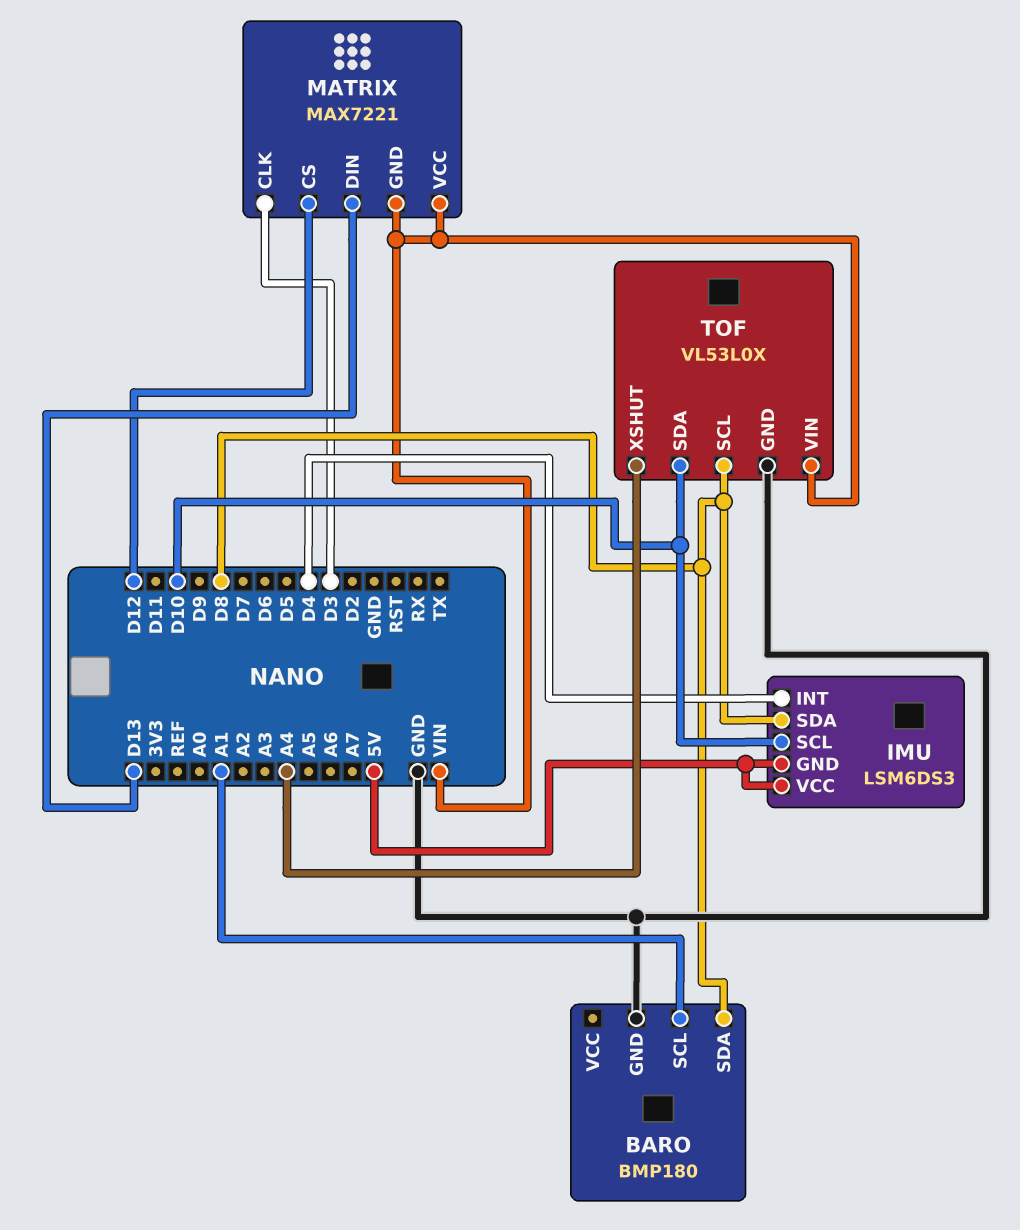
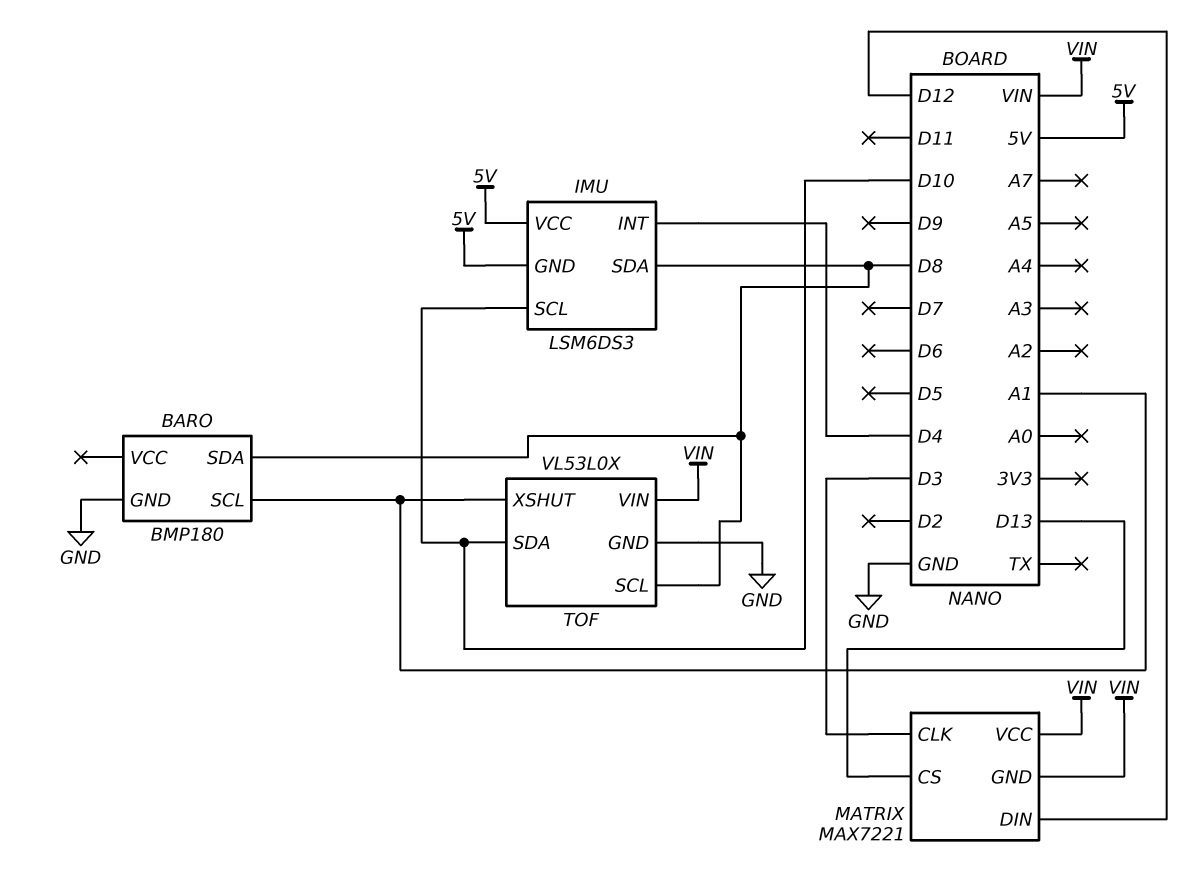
MATRIX pin CS: D12 -> D13
MATRIX pin DIN: D13 -> D12
TOF pin XSHUT: A4 -> A1

